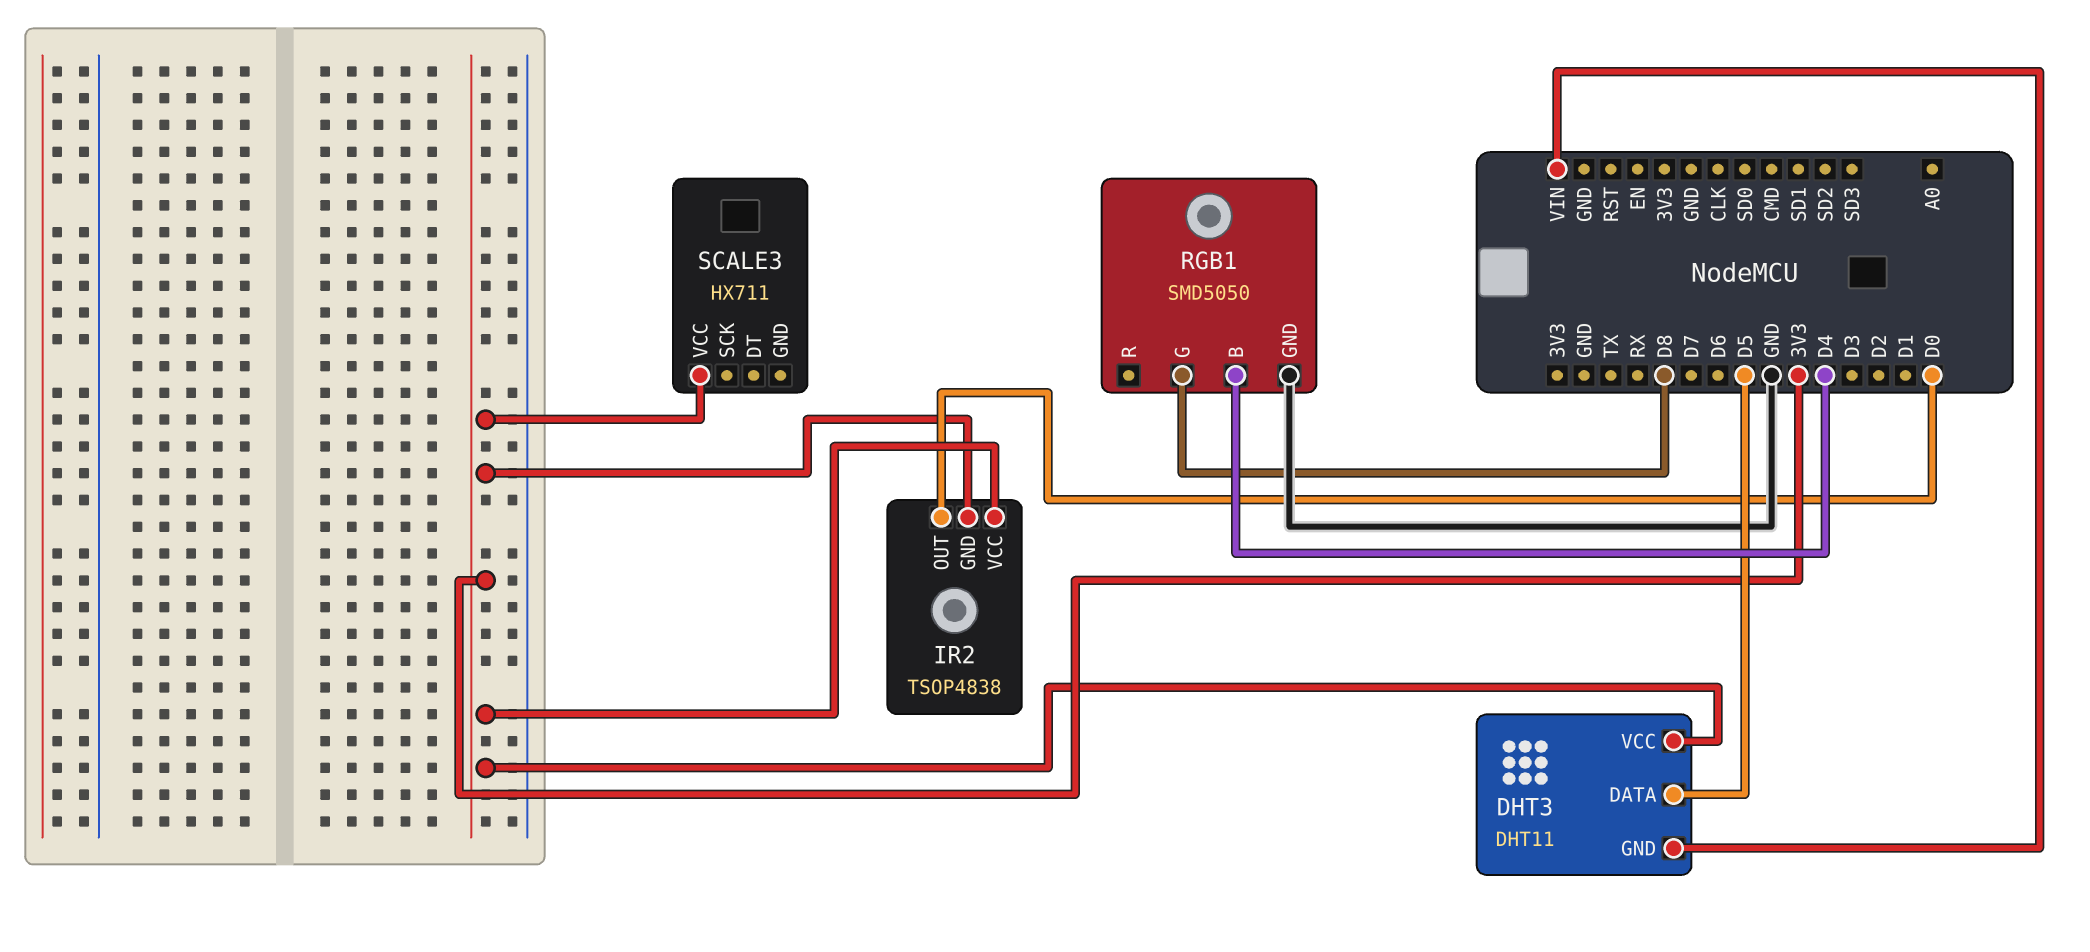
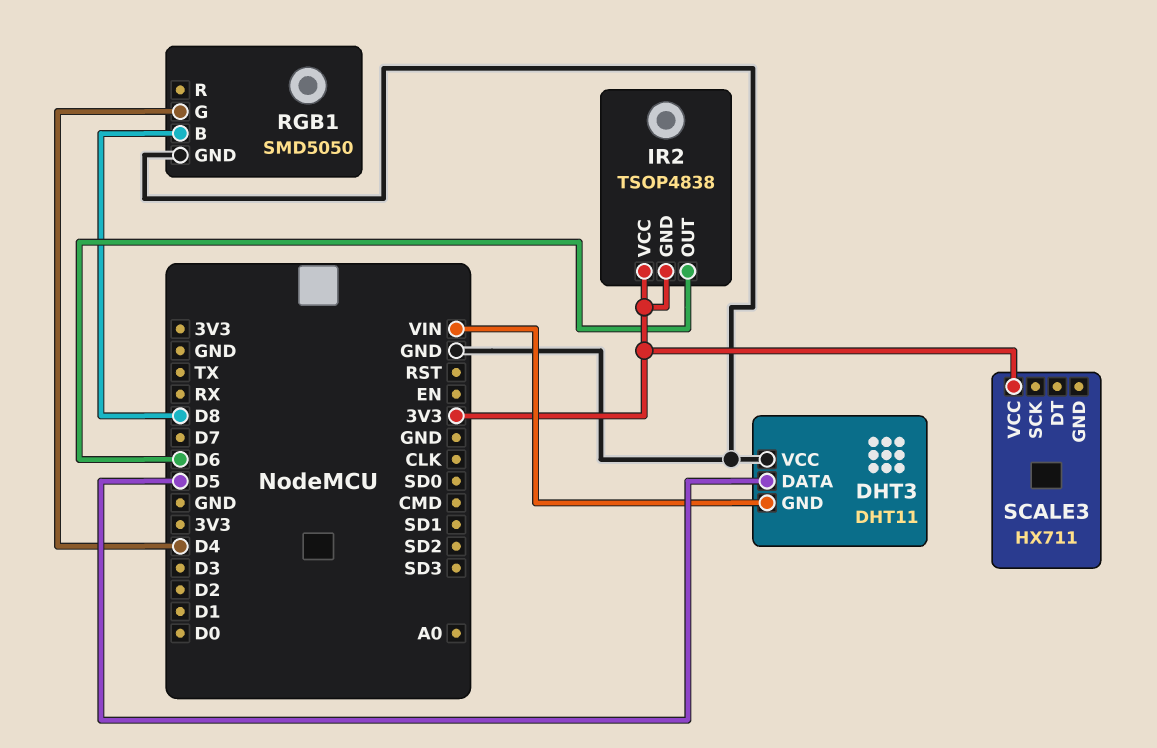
DHT3 pin VCC: 3V3 -> GND
IR2 pin OUT: D0 -> D6
RGB1 pin B: D4 -> D8
RGB1 pin G: D8 -> D4

